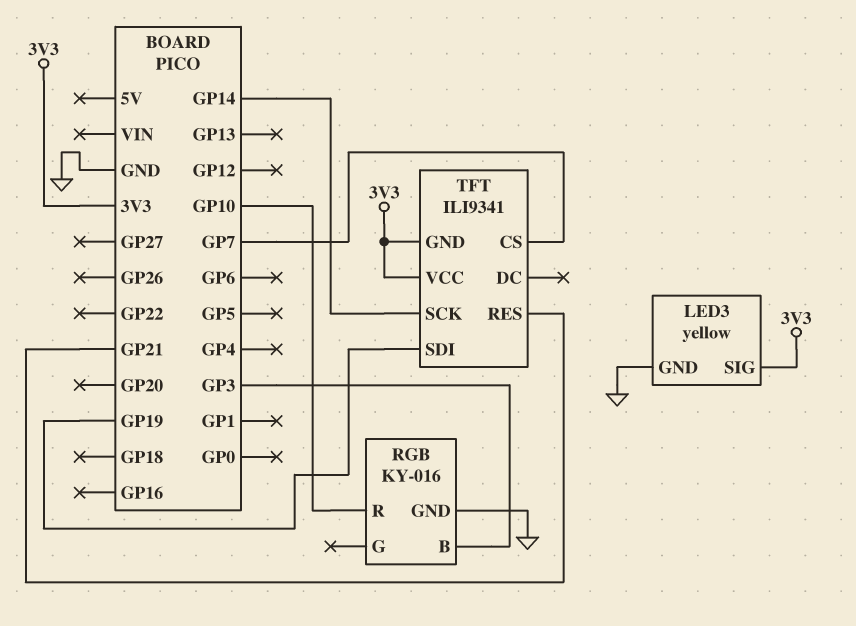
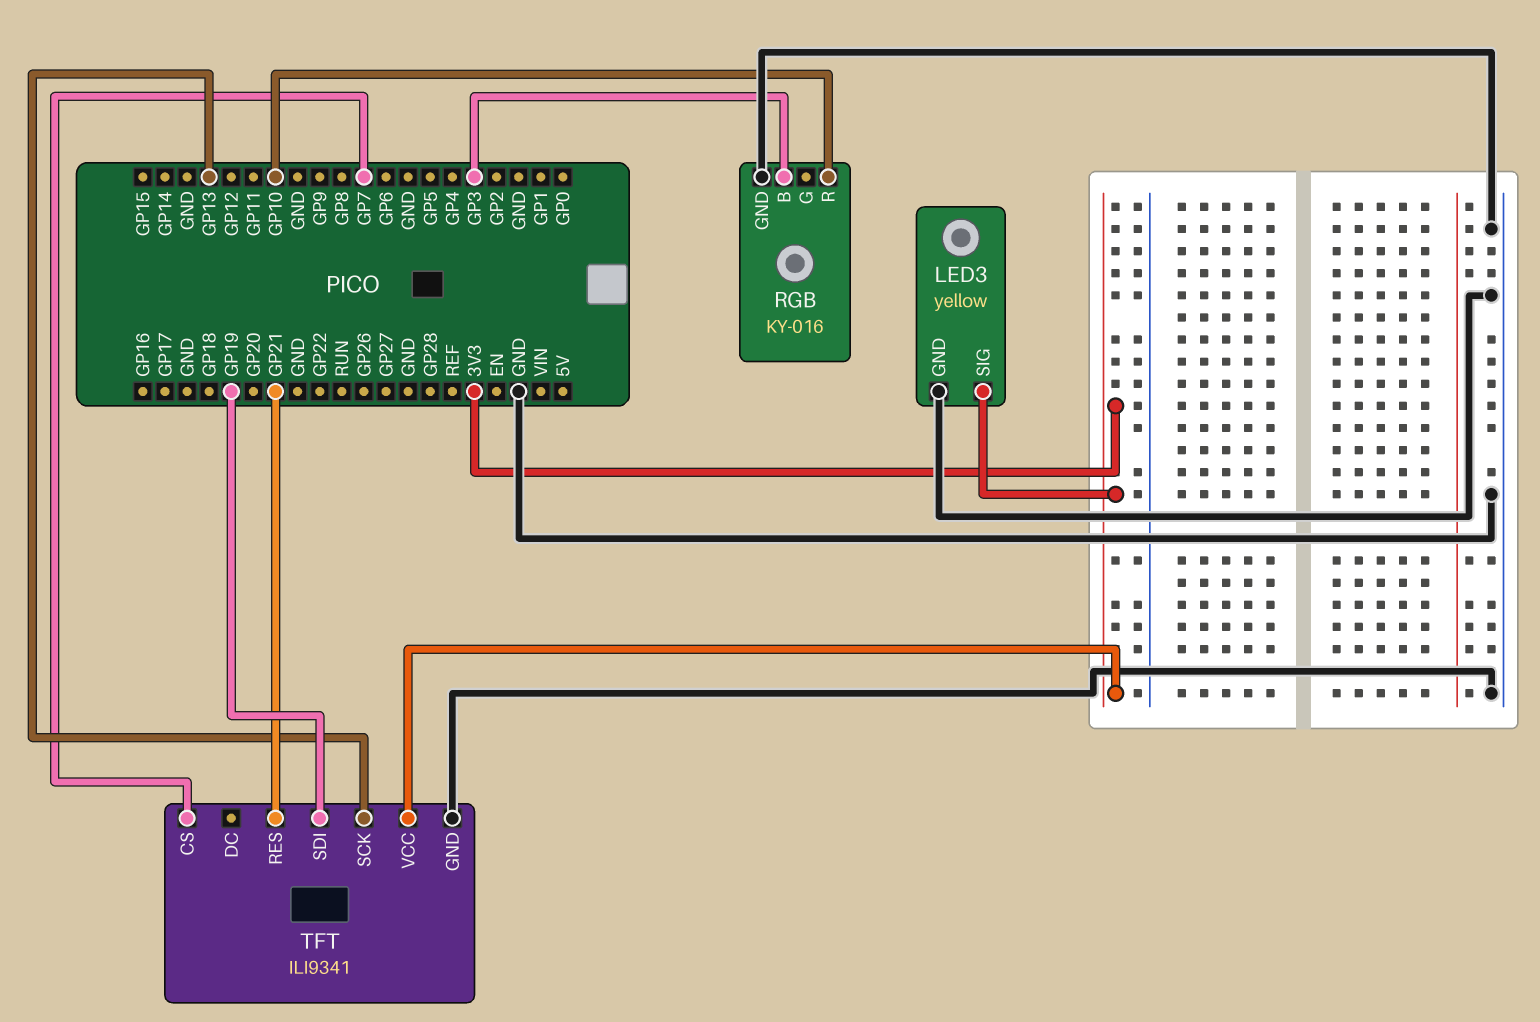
TFT pin GND: 3V3 -> GND
TFT pin SCK: GP14 -> GP13

